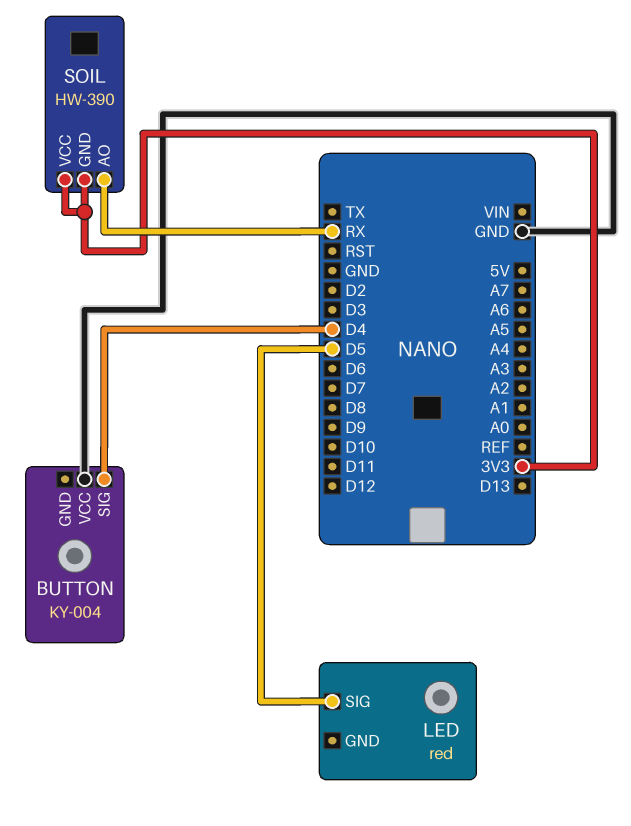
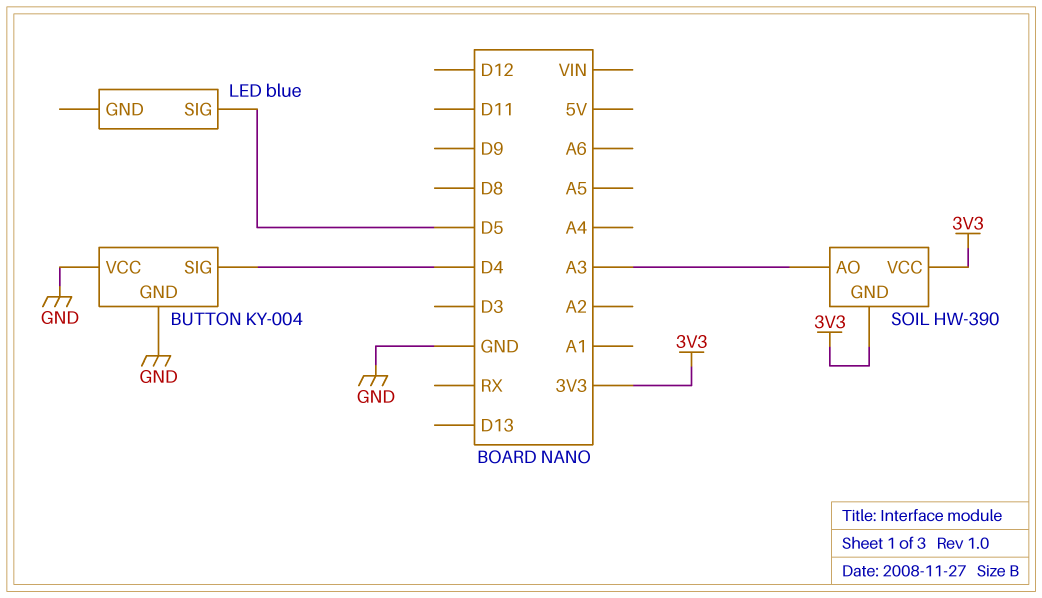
BUTTON pin GND: none -> GND
LED: red -> blue
SOIL pin AO: RX -> A3

